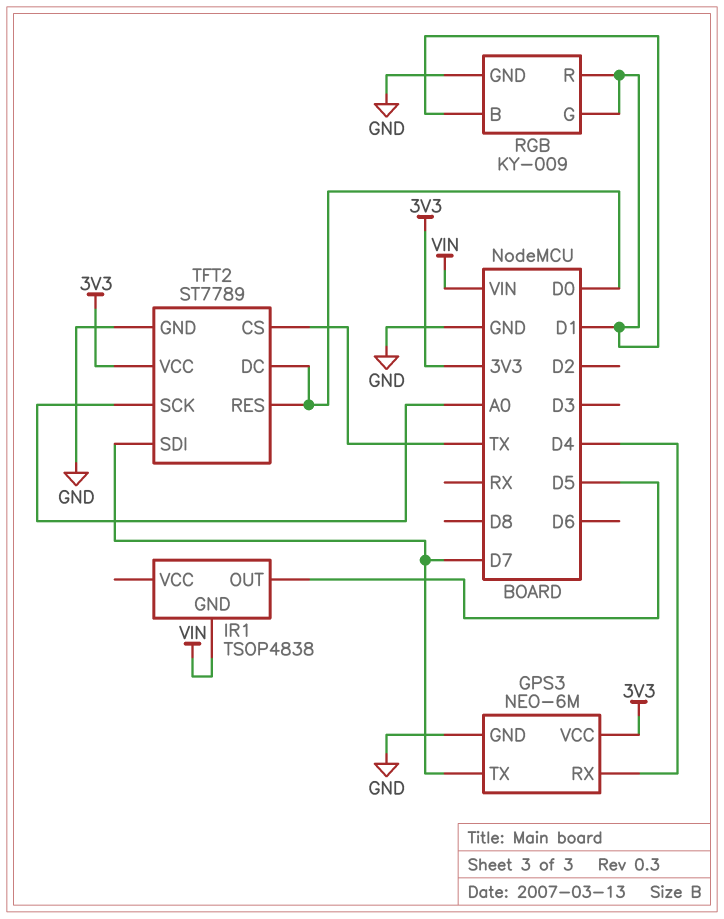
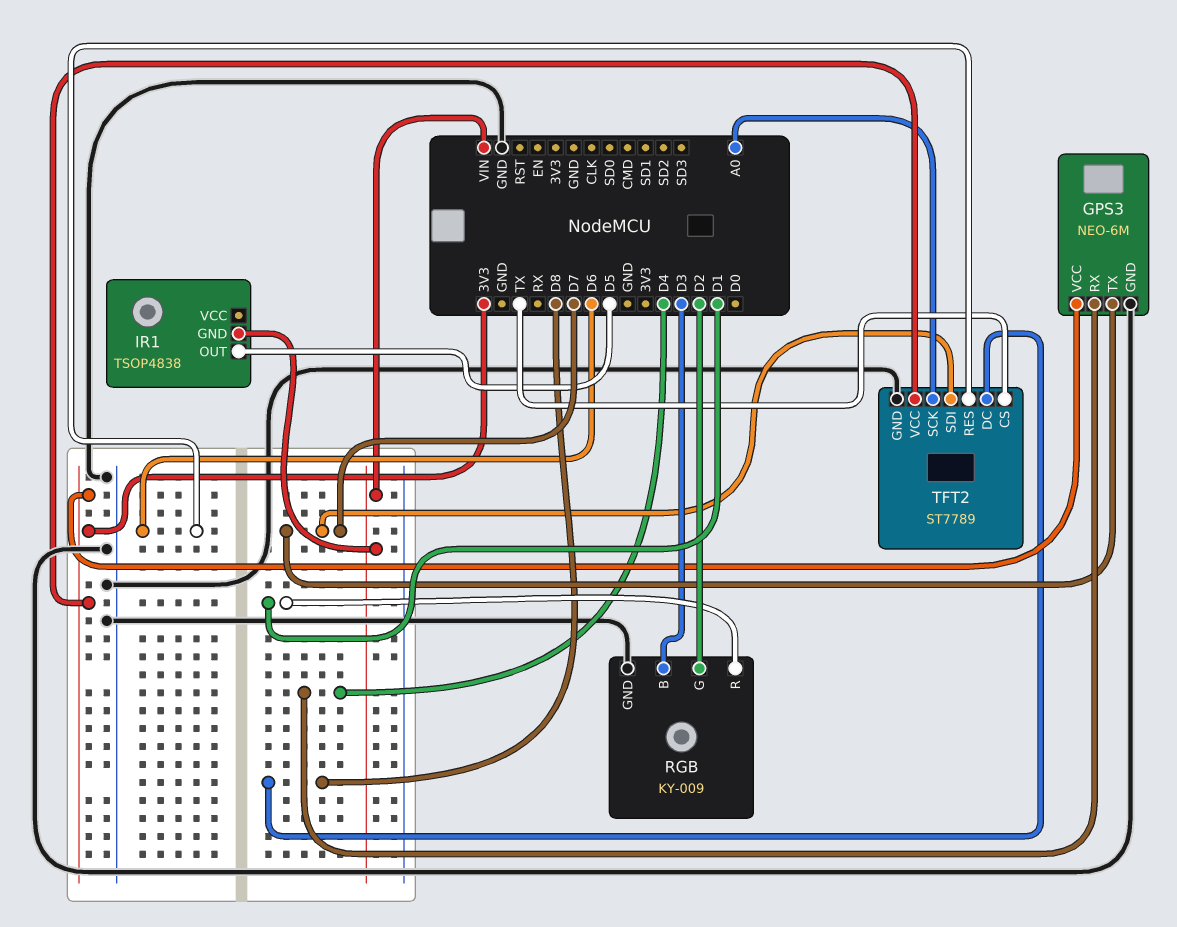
RGB pin B: D1 -> D3
RGB pin G: D1 -> D2
TFT2 pin DC: D0 -> D8
TFT2 pin RES: D0 -> D6

